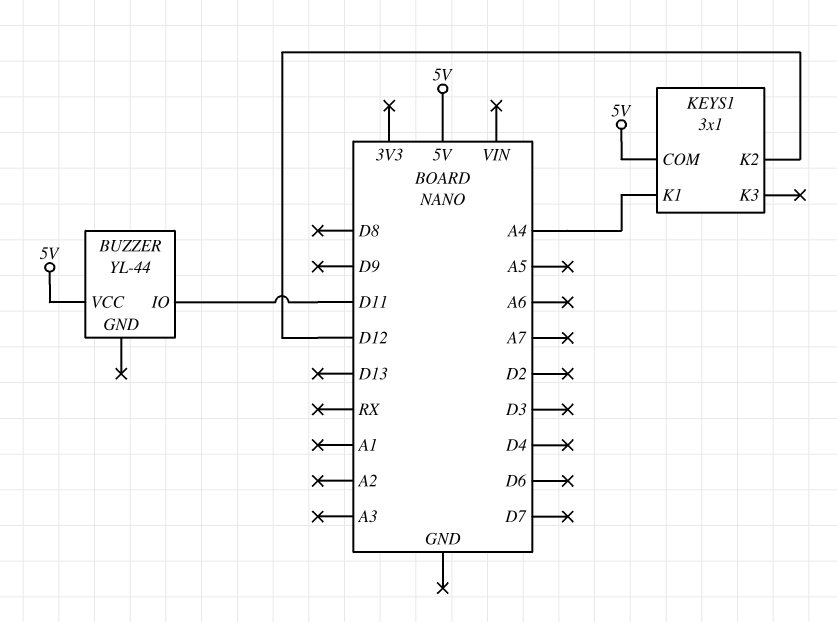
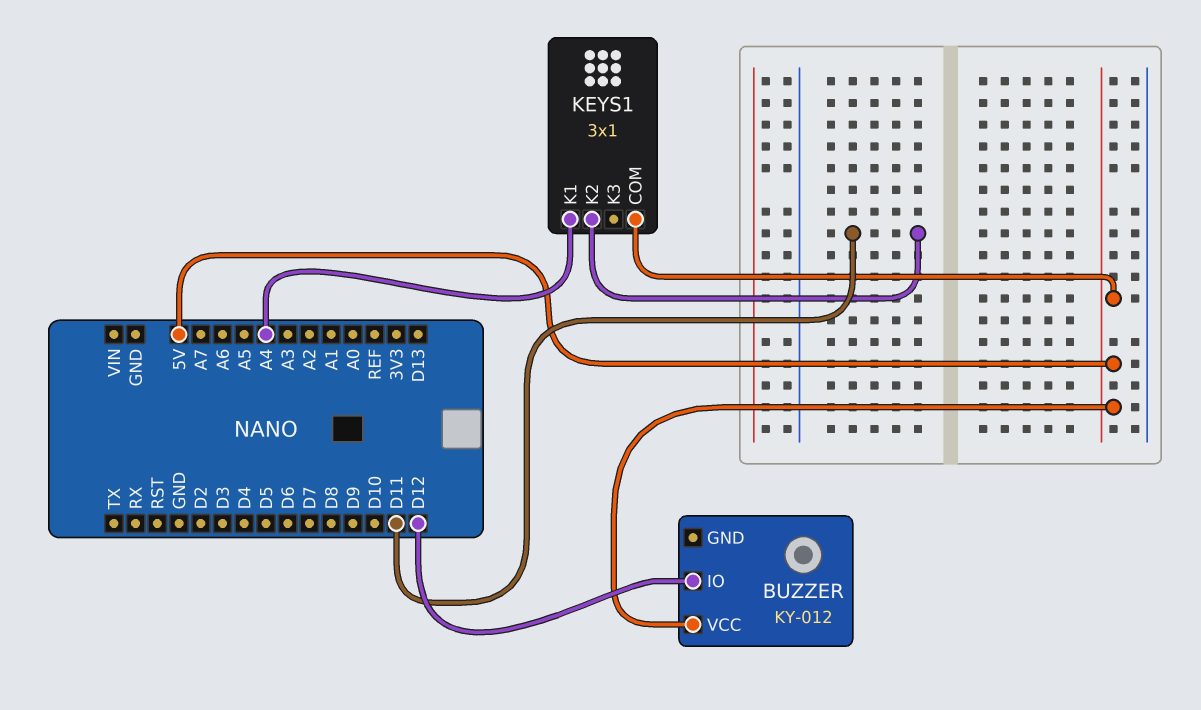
BUZZER: YL-44 -> KY-012
BUZZER pin IO: D11 -> D12
KEYS1 pin K2: D12 -> D11

